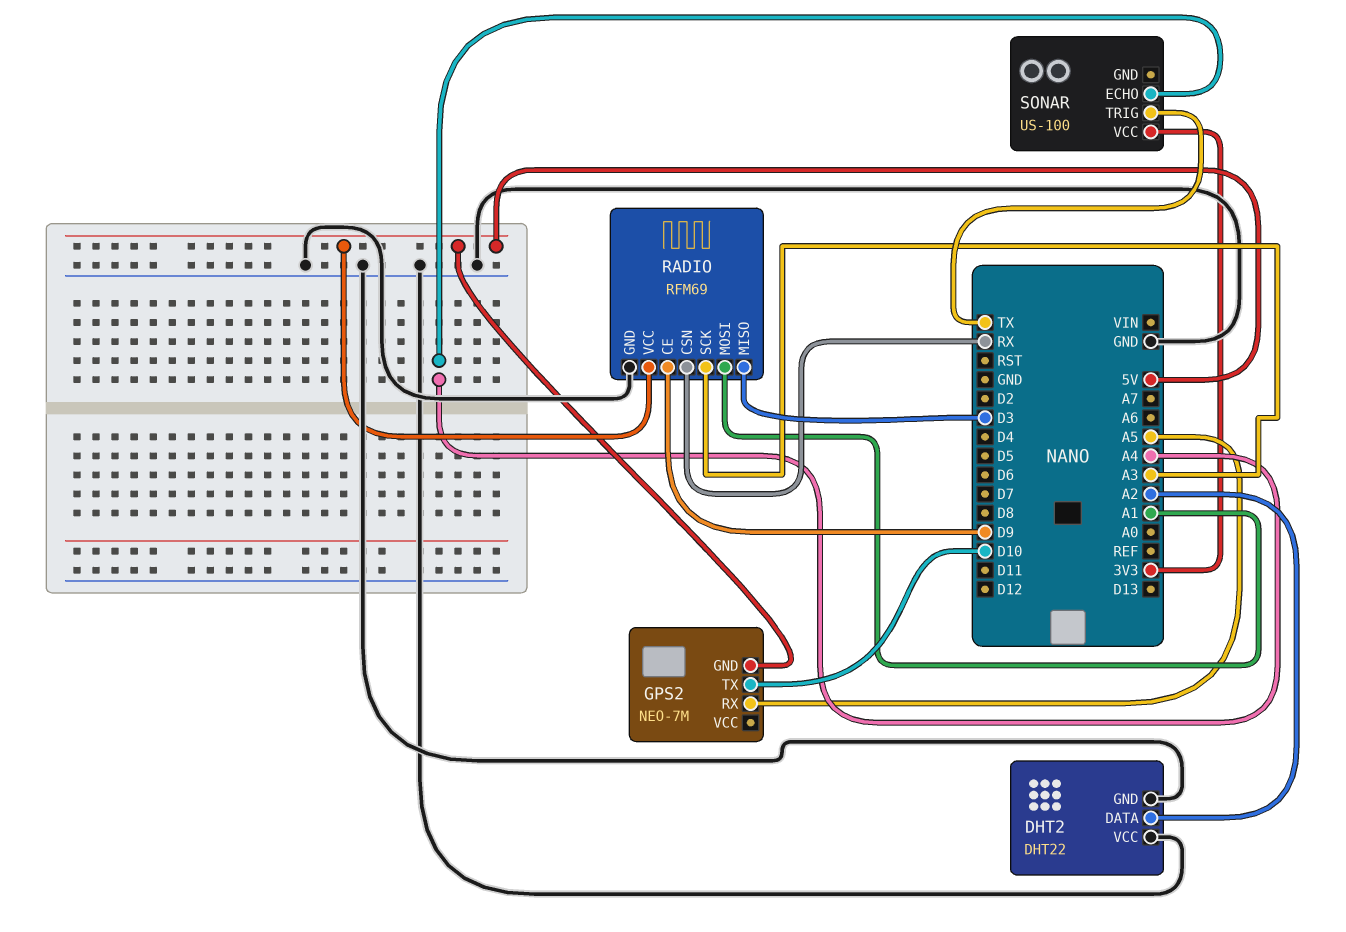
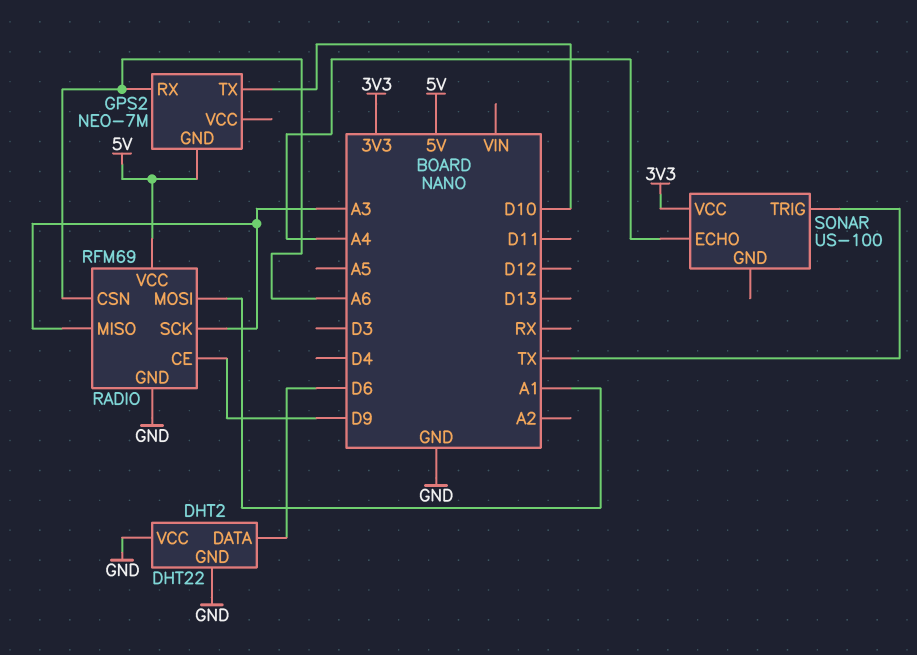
DHT2 pin DATA: A2 -> D6
GPS2 pin RX: A5 -> A6
RADIO pin CSN: RX -> A6
RADIO pin MISO: D3 -> A3

